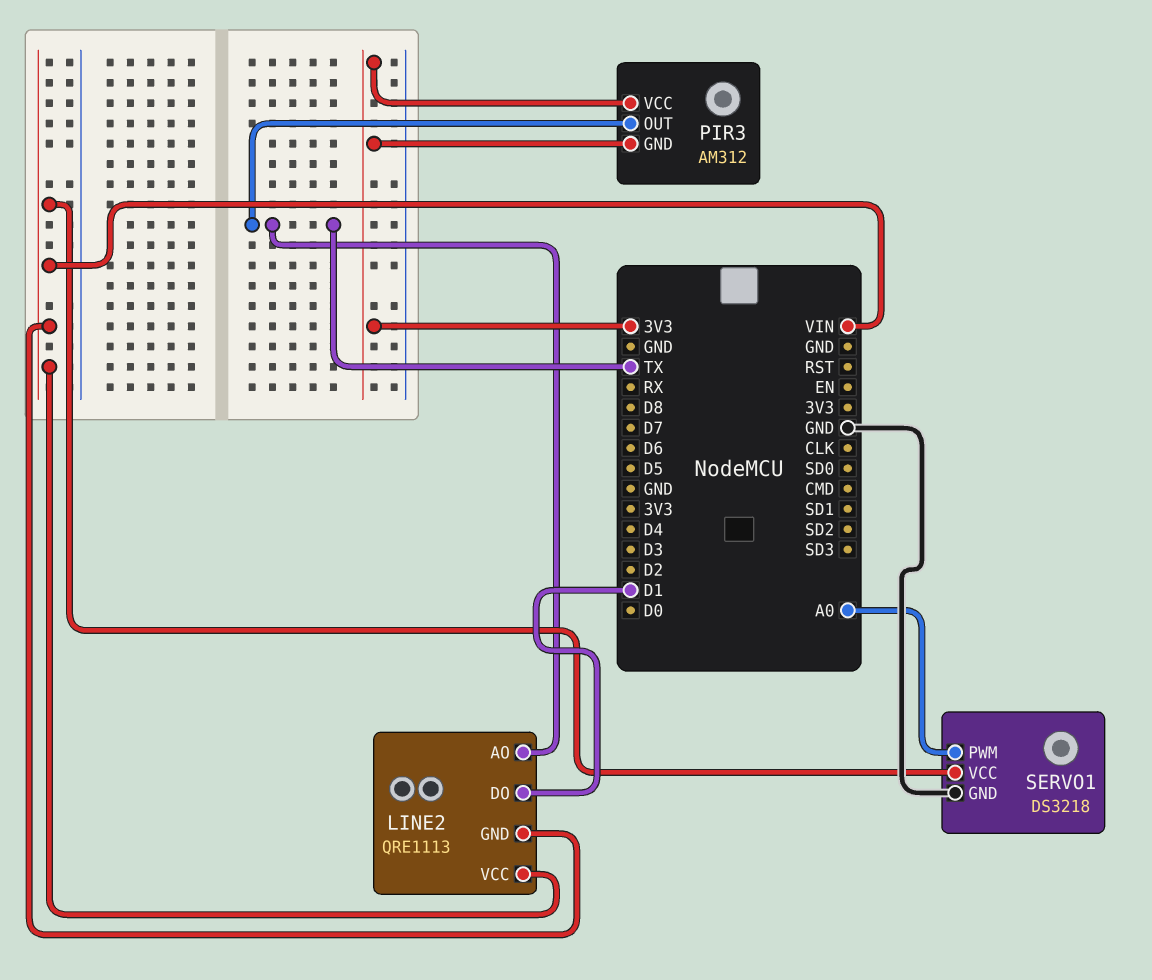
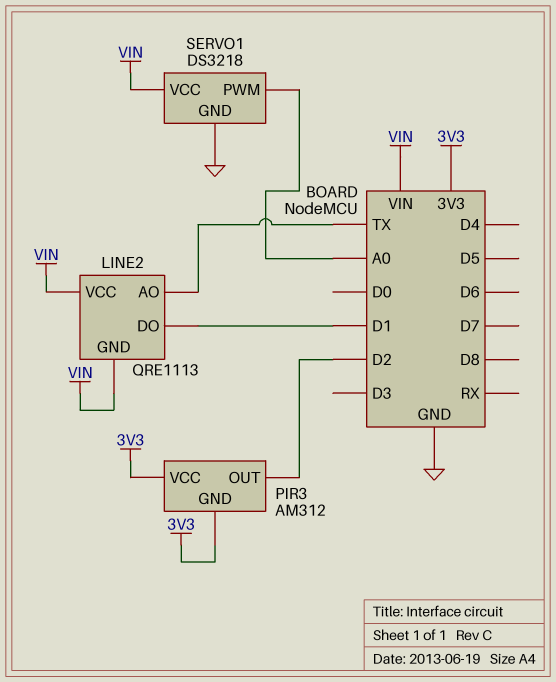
PIR3 pin OUT: TX -> D2

